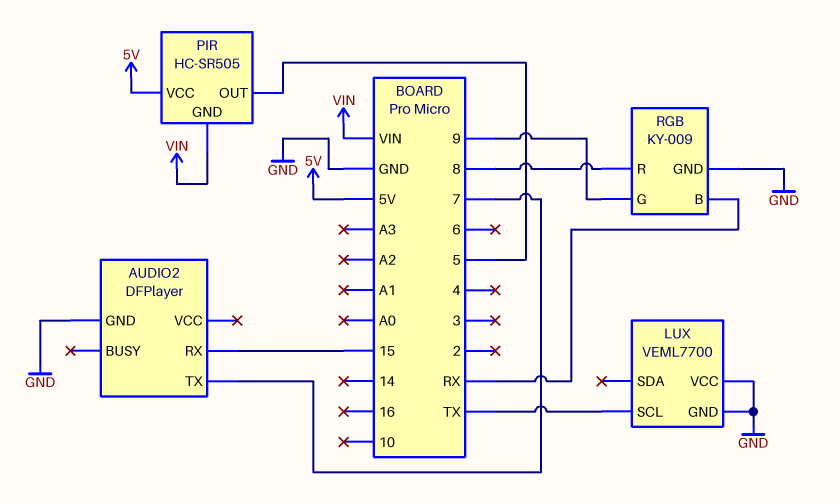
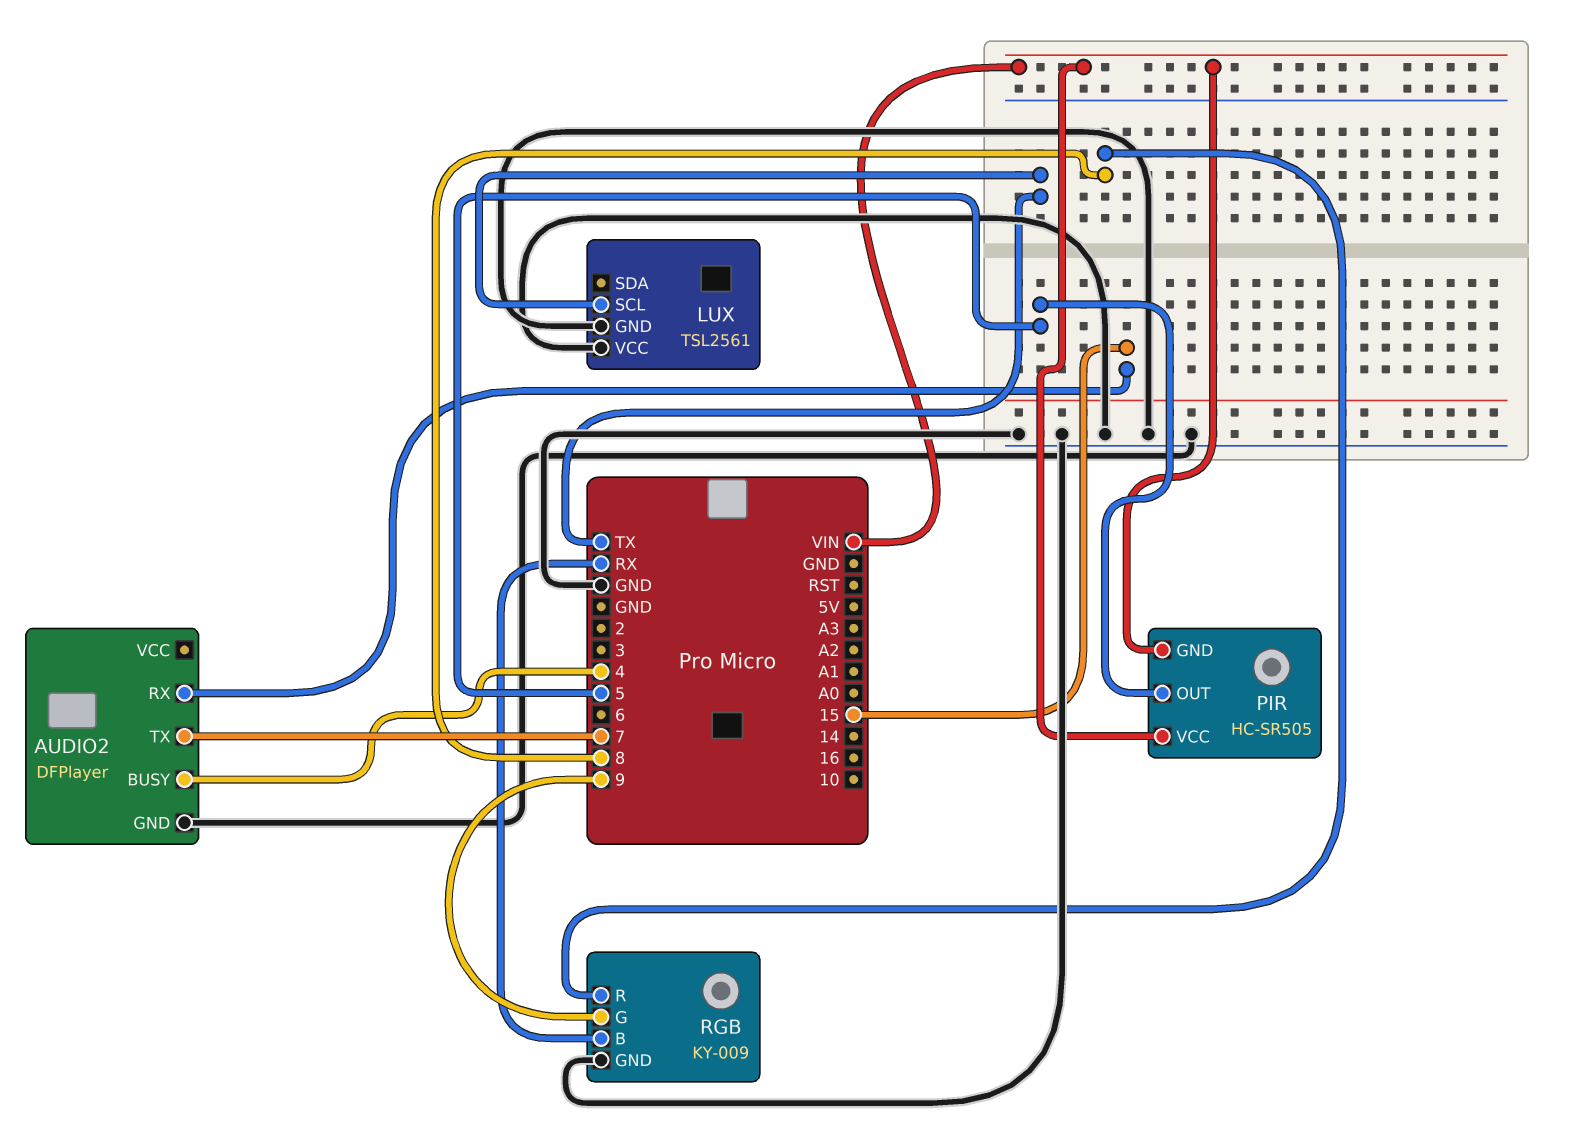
AUDIO2 pin BUSY: none -> 4
LUX: VEML7700 -> TSL2561
PIR pin VCC: 5V -> VIN

